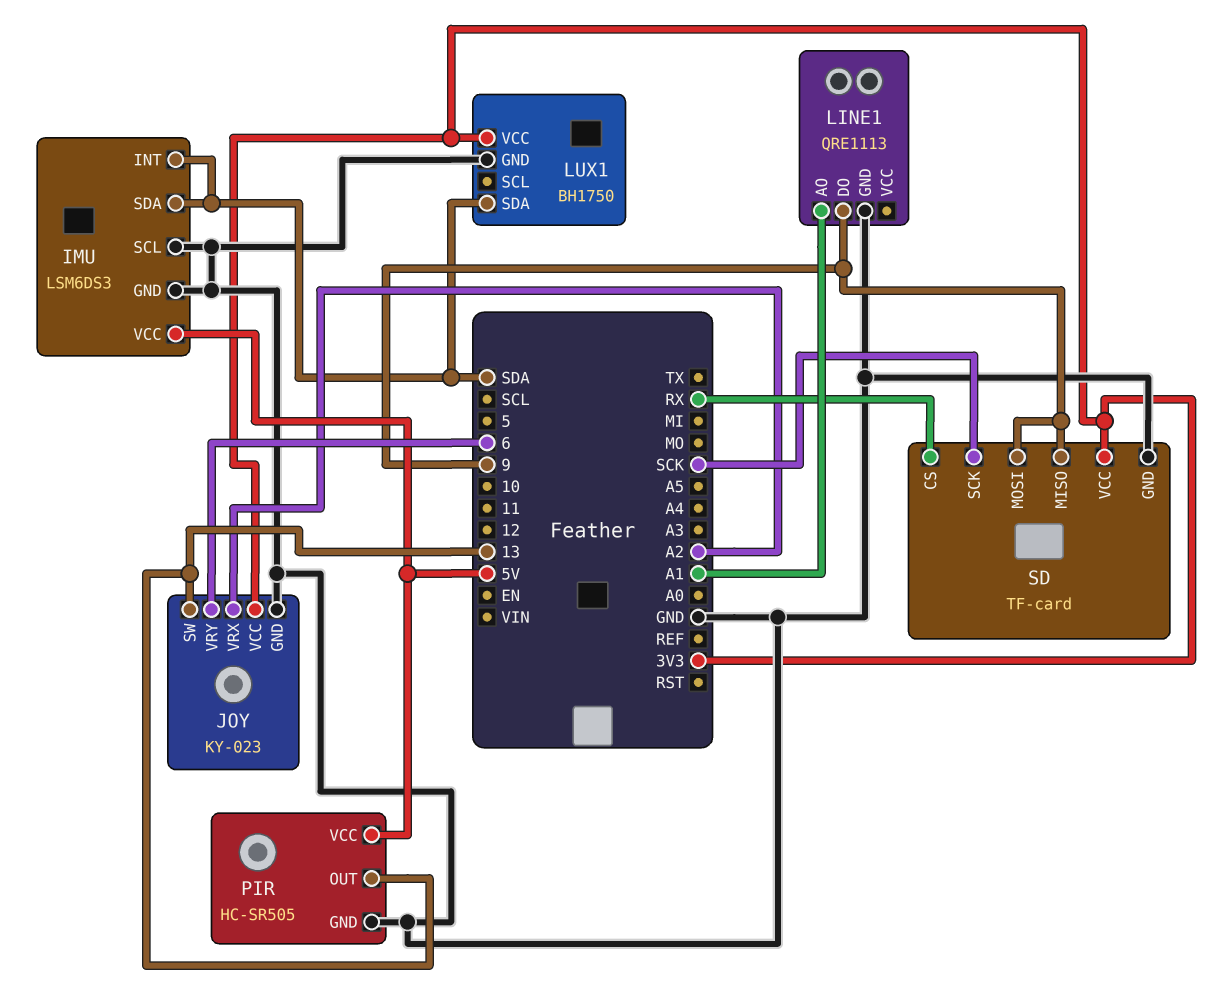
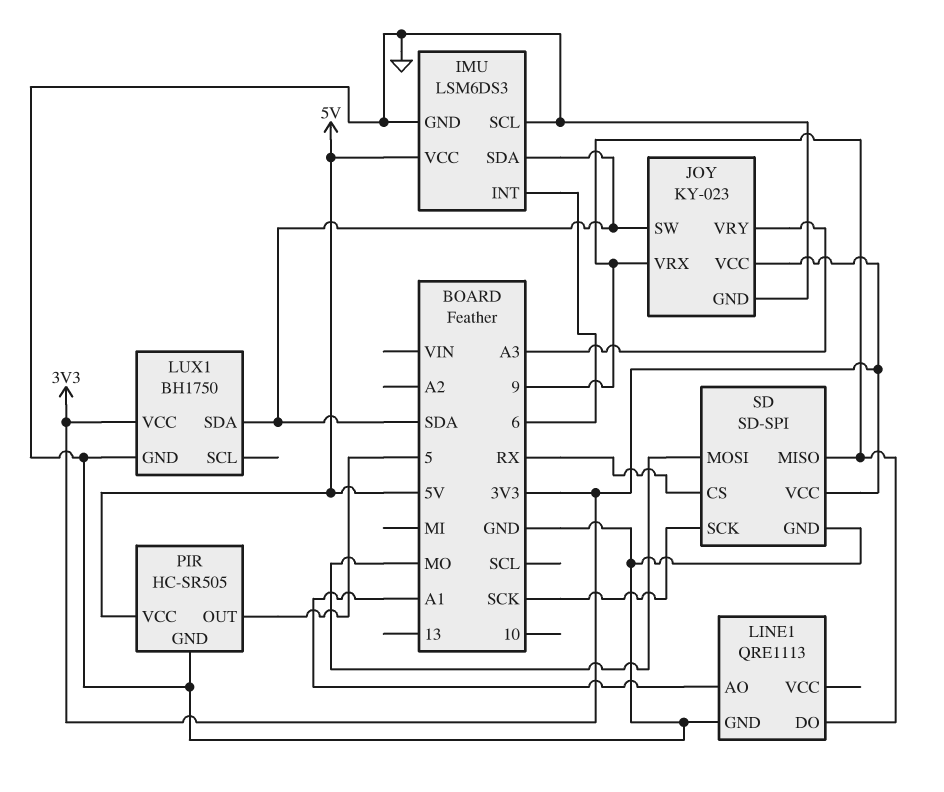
IMU pin INT: SDA -> 6
JOY pin SW: 13 -> SDA
JOY pin VRX: A2 -> 9
JOY pin VRY: 6 -> A3
PIR pin OUT: 13 -> 5
SD: TF-card -> SD-SPI
SD pin MOSI: 9 -> MO

